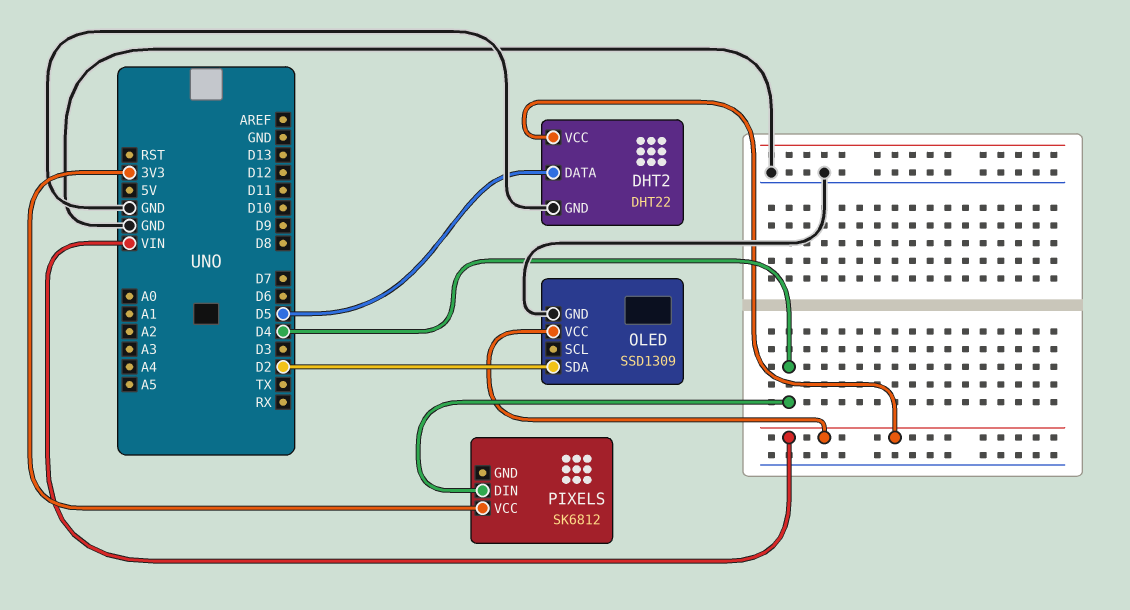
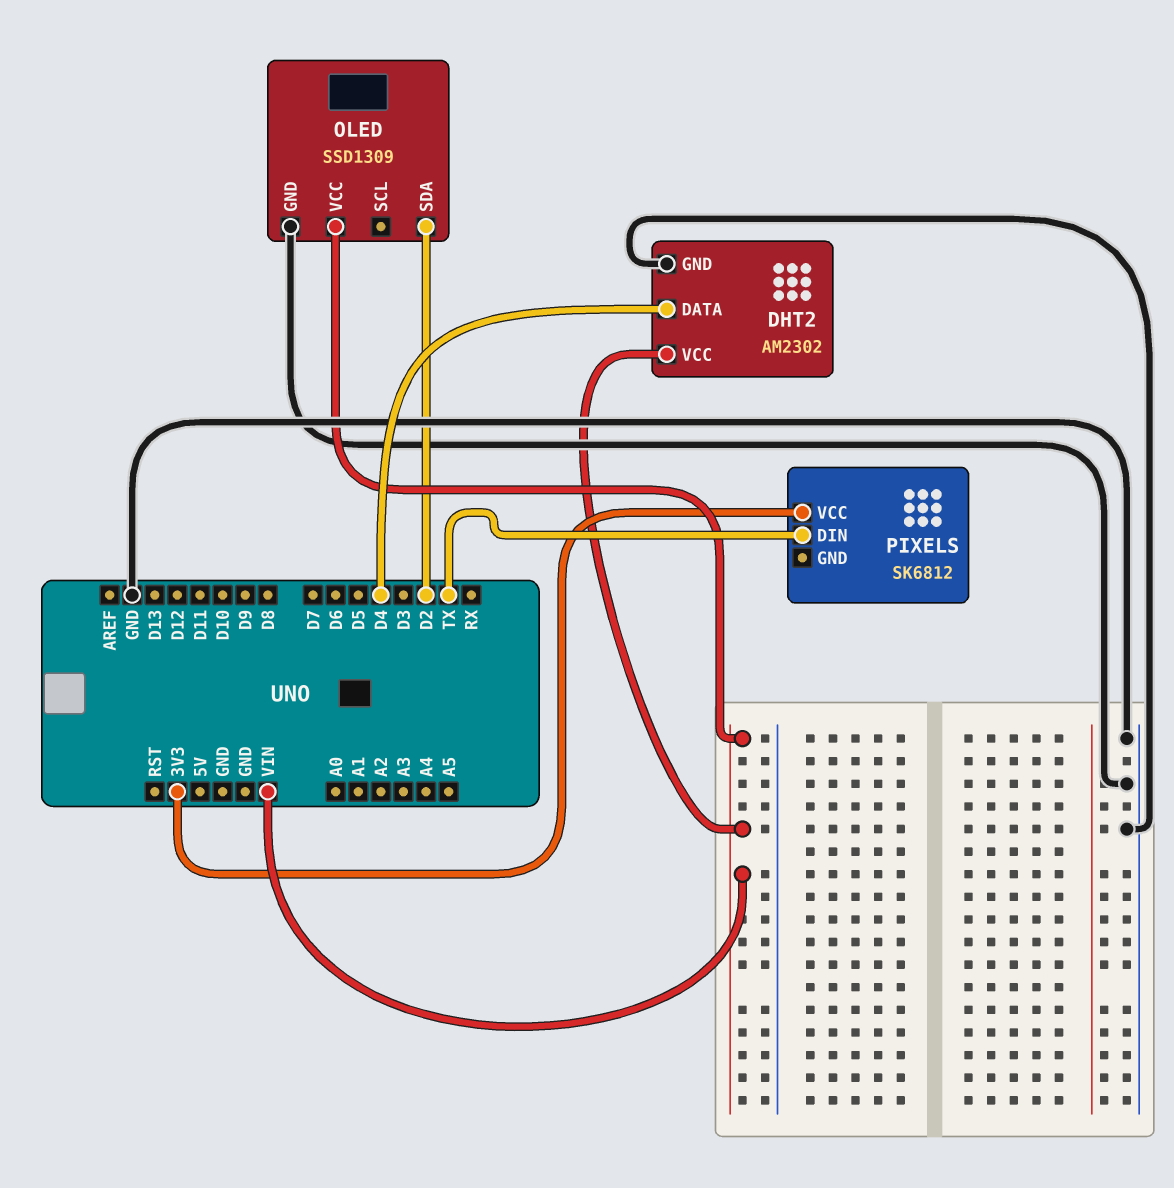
DHT2: DHT22 -> AM2302
DHT2 pin DATA: D5 -> D4
PIXELS pin DIN: D4 -> TX

